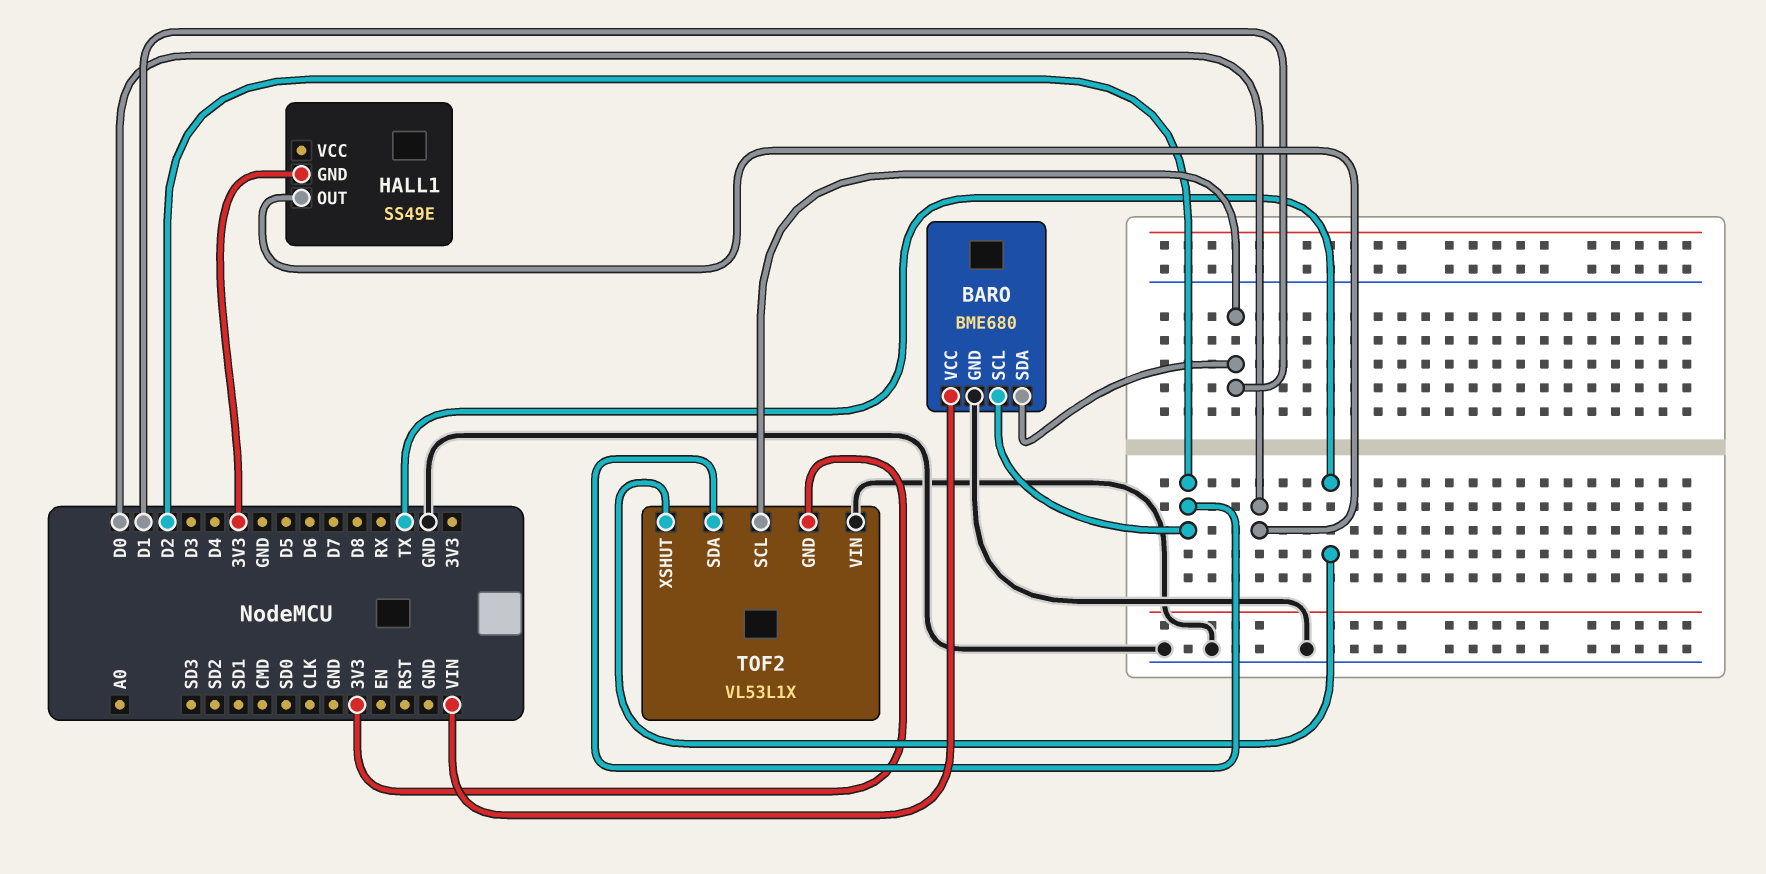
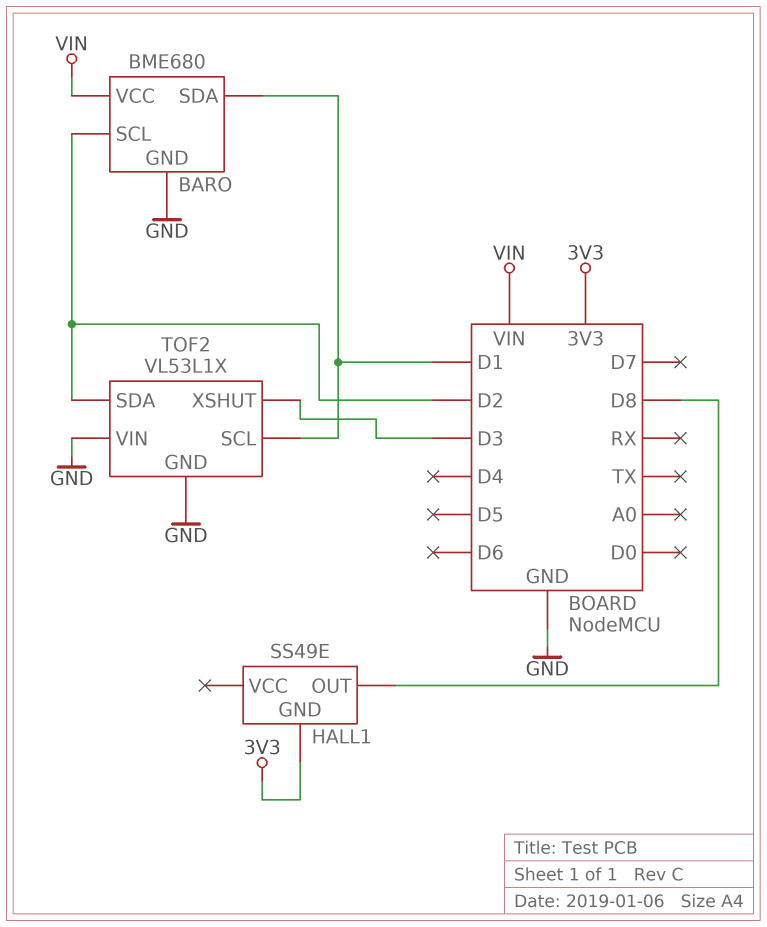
HALL1 pin OUT: D0 -> D8
TOF2 pin GND: 3V3 -> GND
TOF2 pin XSHUT: TX -> D3

